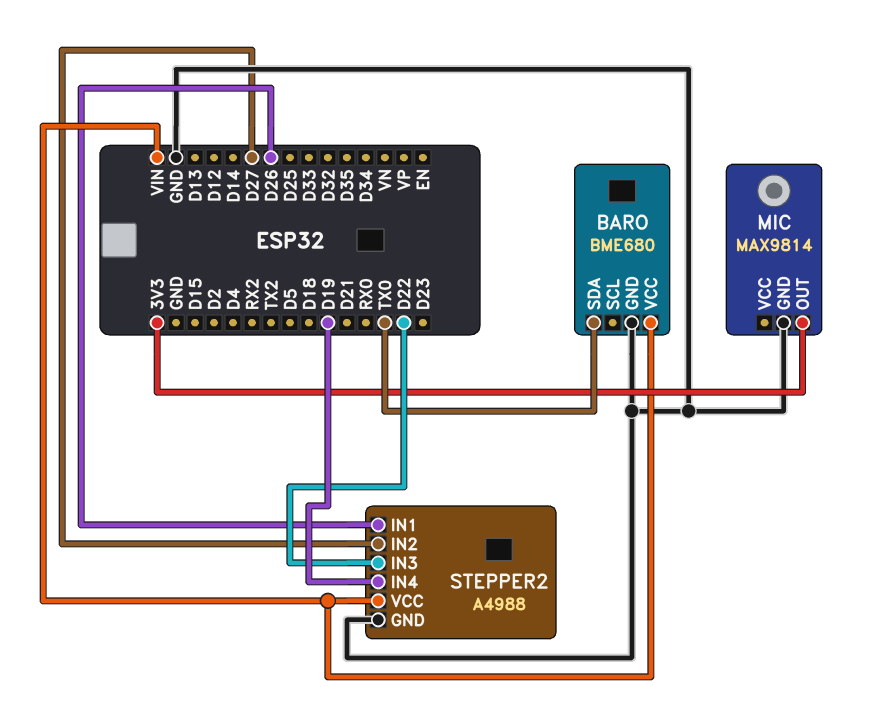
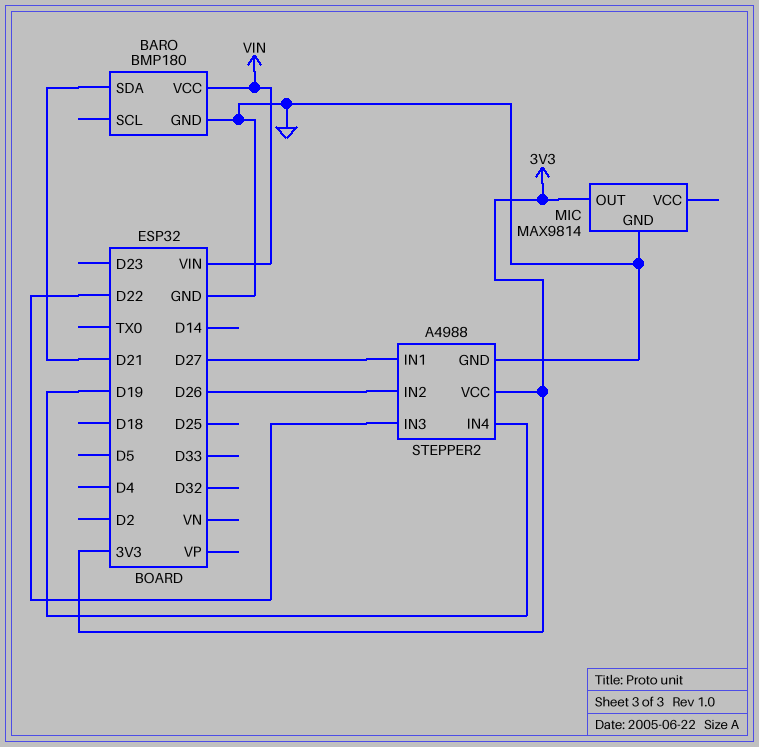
BARO: BME680 -> BMP180
BARO pin SDA: TX0 -> D21
STEPPER2 pin IN1: D26 -> D27
STEPPER2 pin IN2: D27 -> D26
STEPPER2 pin VCC: VIN -> 3V3

